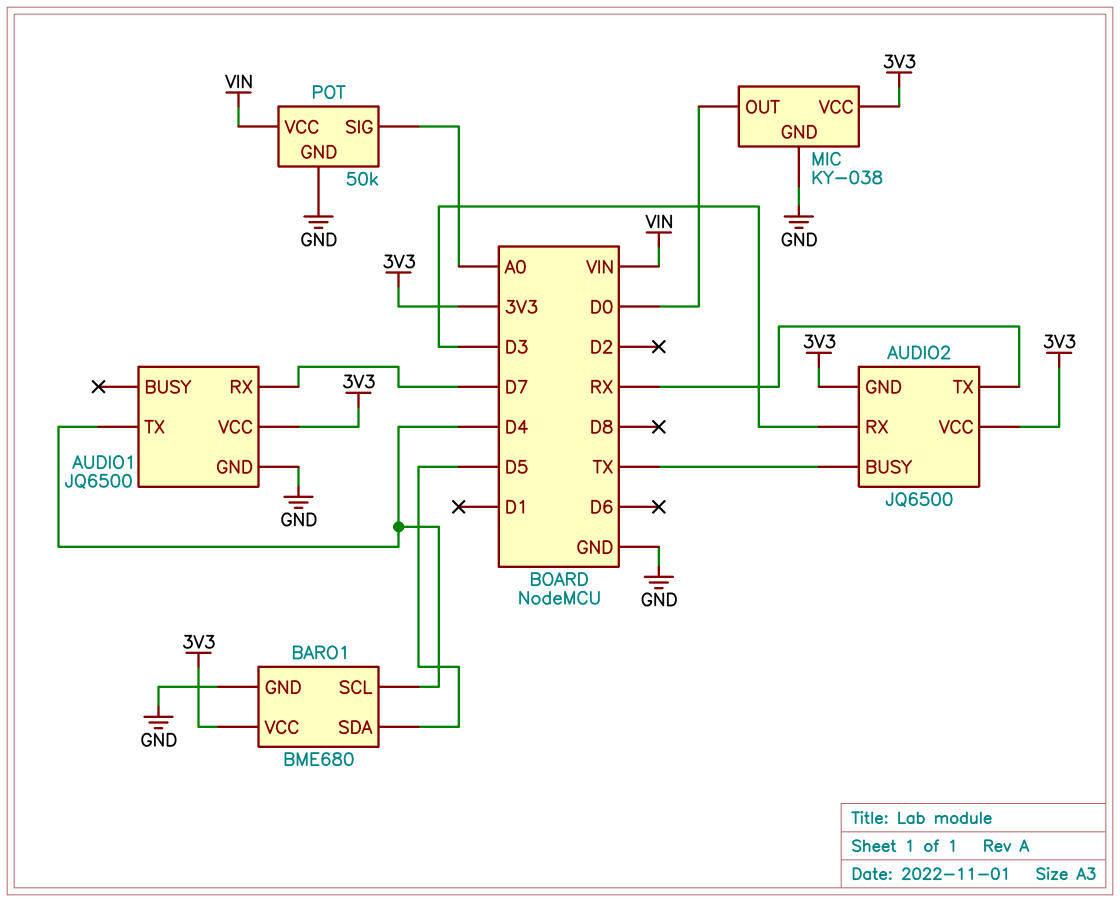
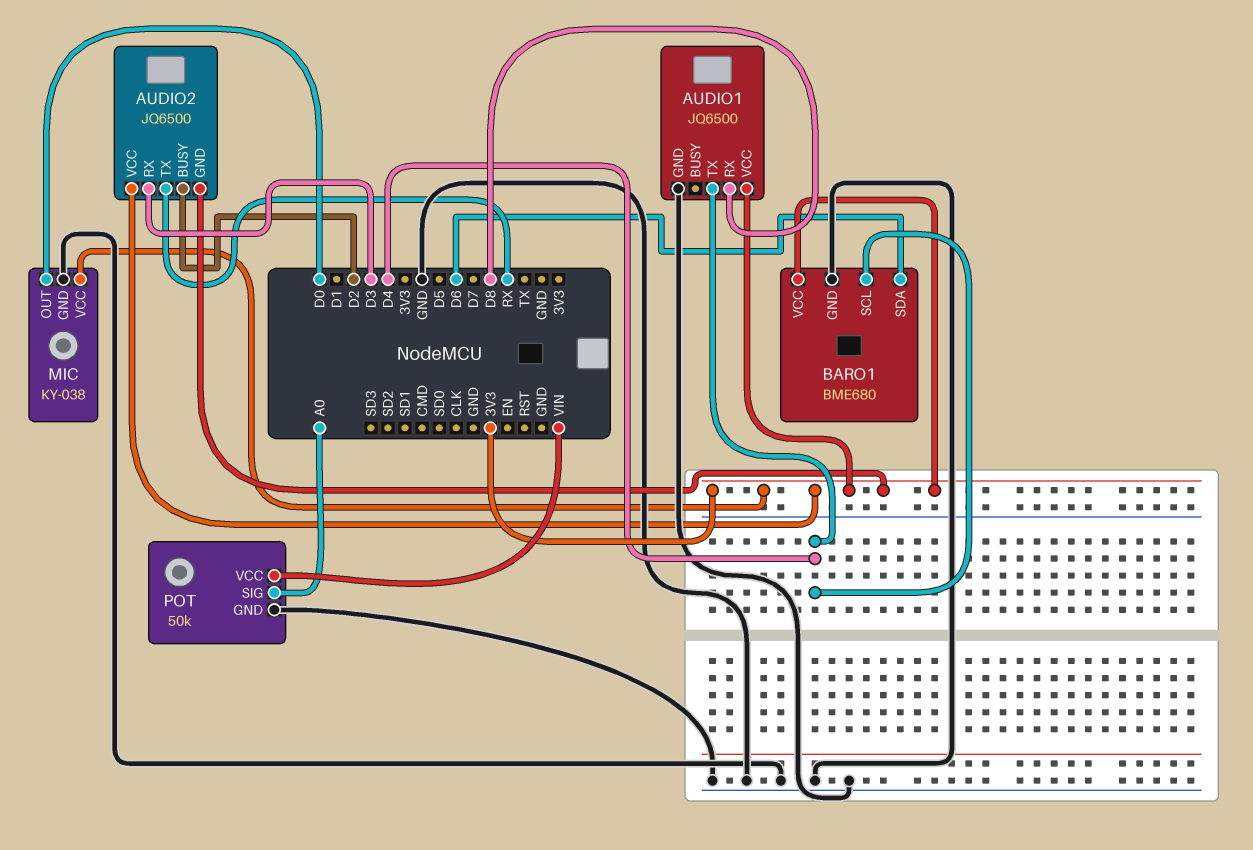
AUDIO1 pin RX: D7 -> D8
AUDIO2 pin BUSY: TX -> D2
BARO1 pin SDA: D5 -> D6

